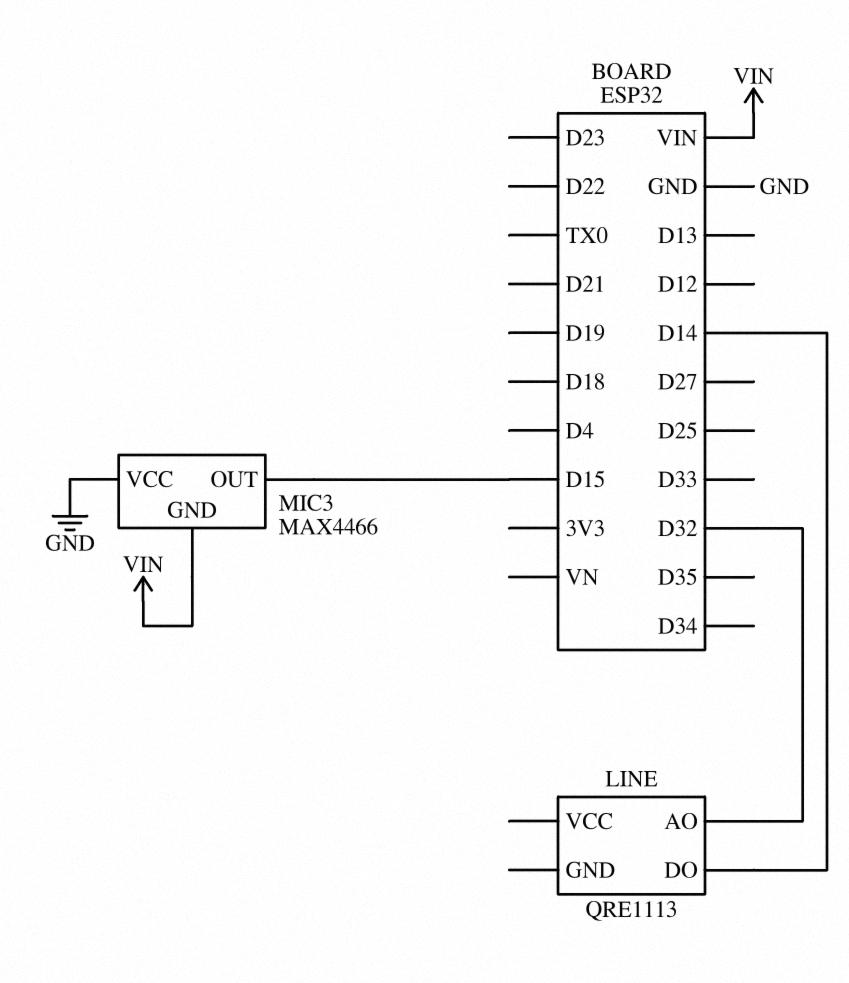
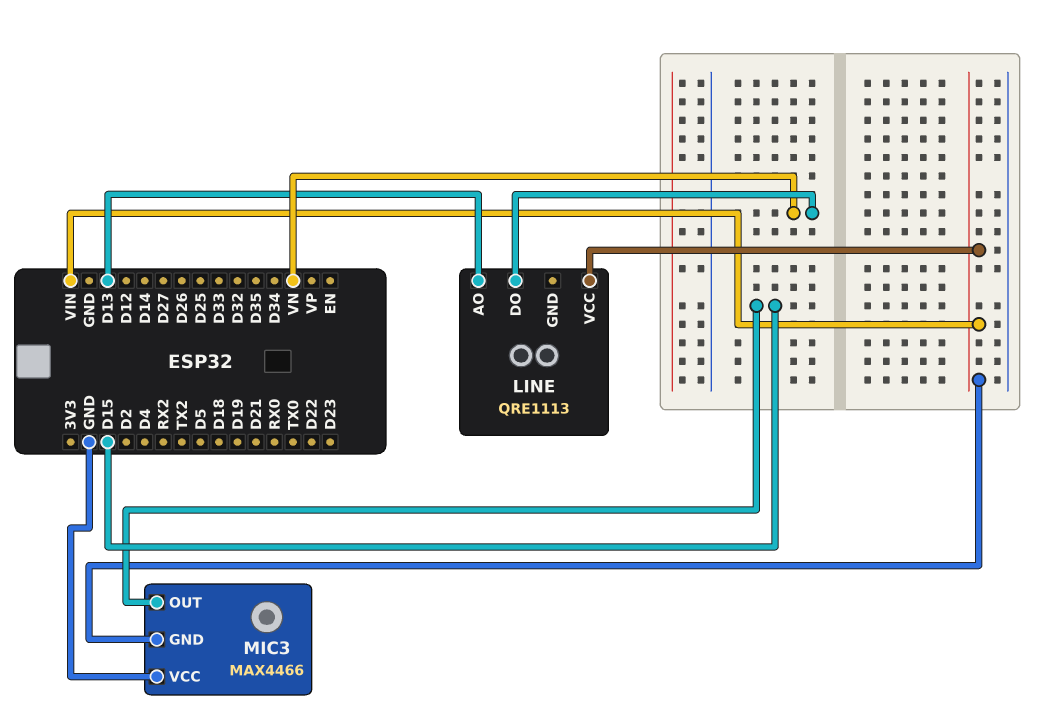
LINE pin AO: D32 -> D13
LINE pin DO: D14 -> VN
LINE pin VCC: none -> VIN

